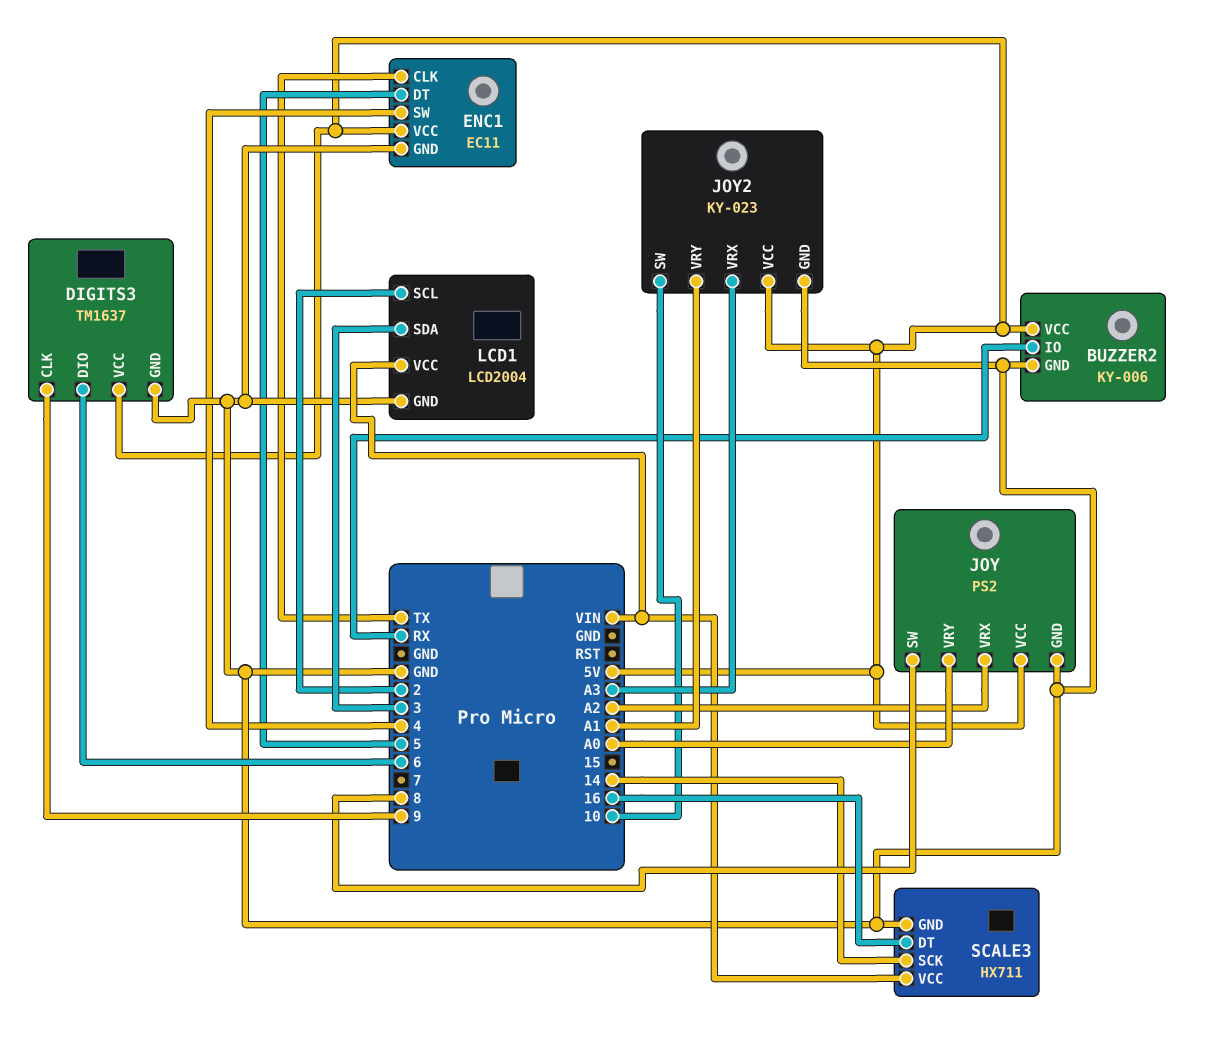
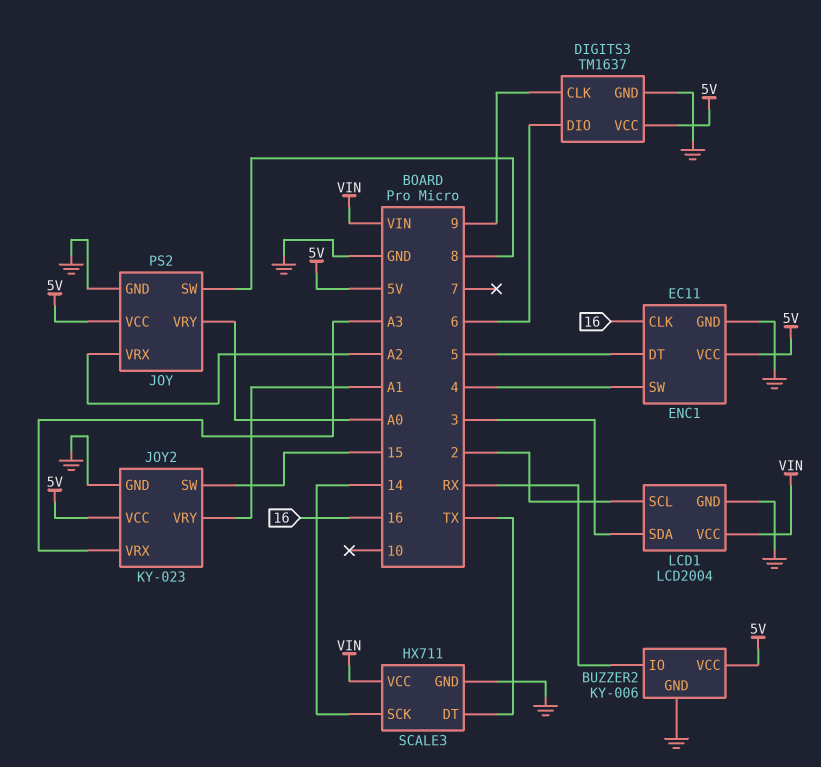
ENC1 pin CLK: TX -> 16
JOY2 pin SW: 10 -> 15
SCALE3 pin DT: 16 -> TX

